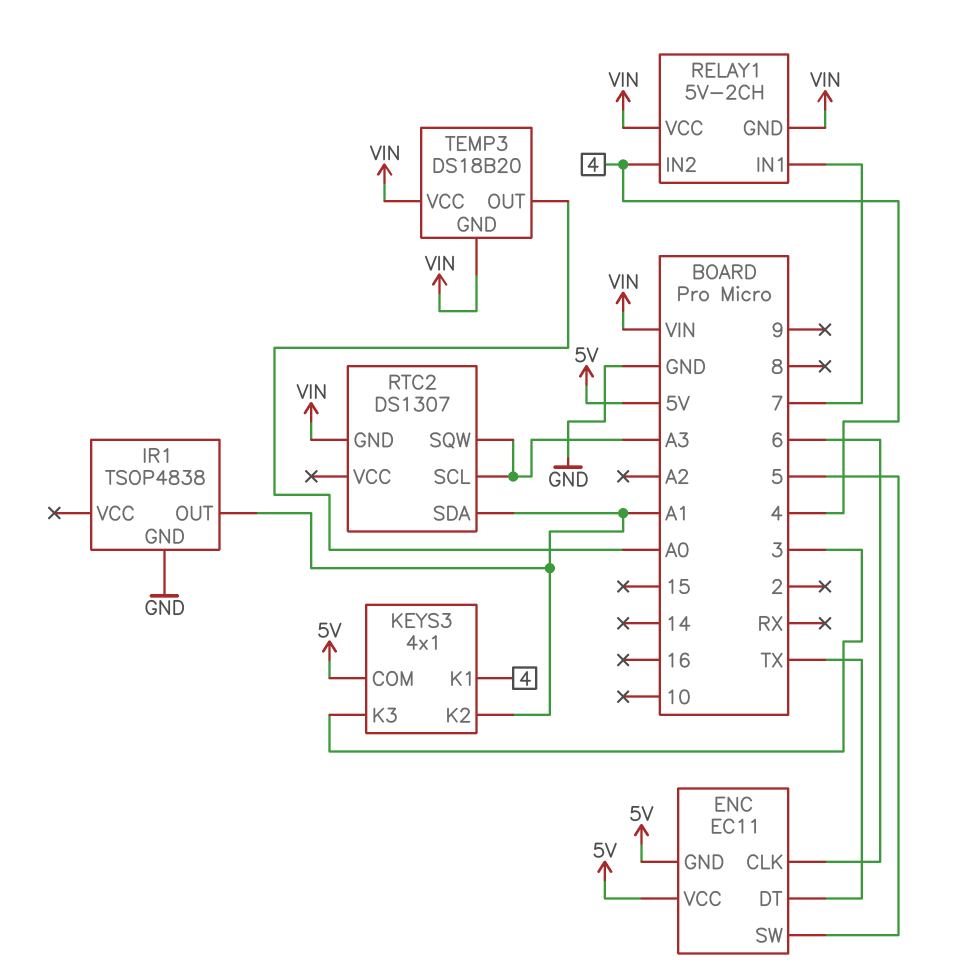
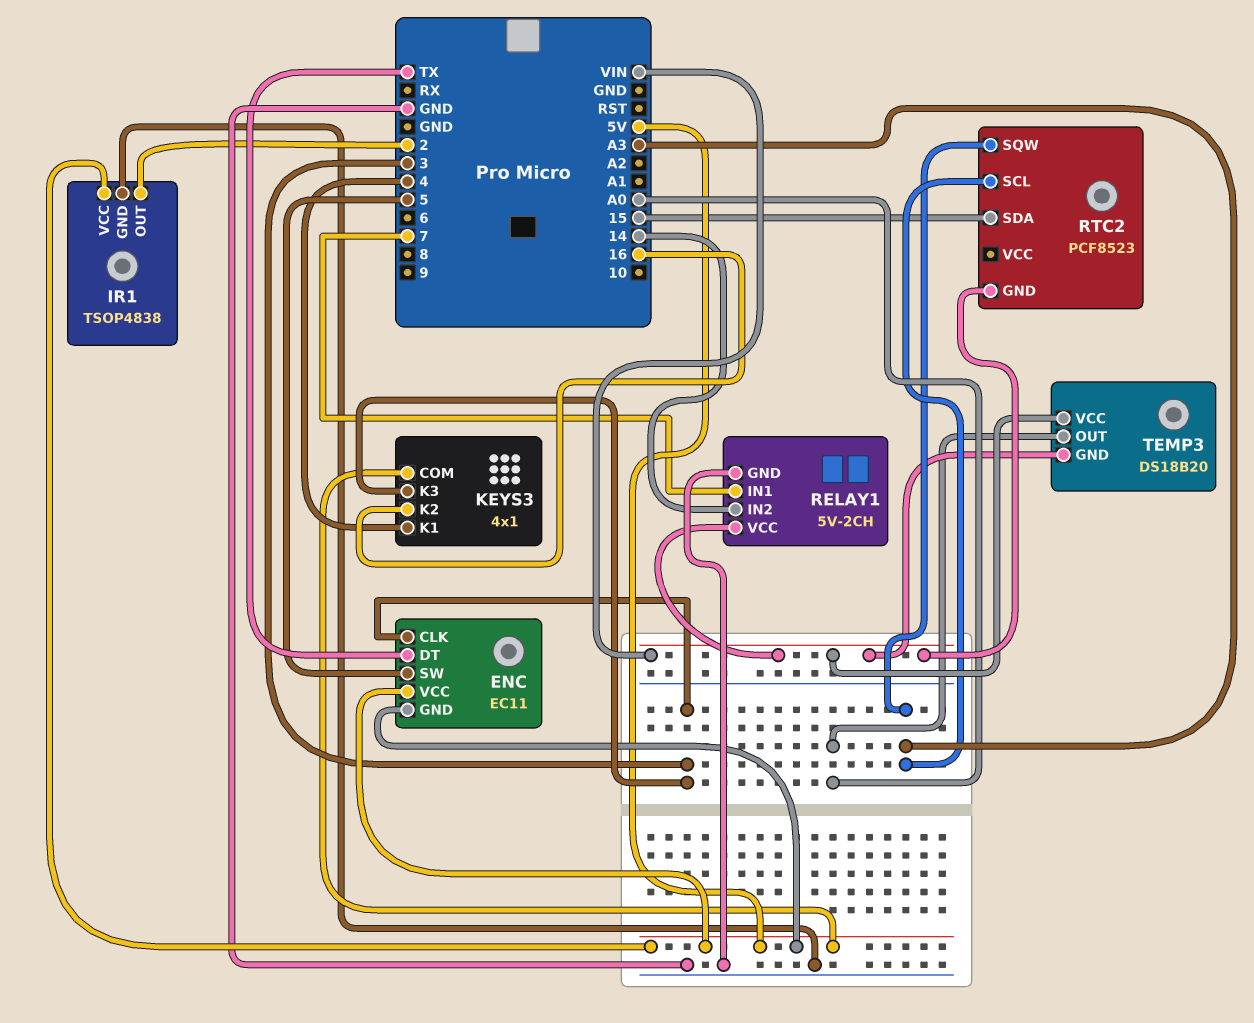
ENC pin CLK: 6 -> 3
IR1 pin OUT: A1 -> 2
IR1 pin VCC: none -> 5V
KEYS3 pin K2: A1 -> 16
RELAY1 pin GND: VIN -> GND
RELAY1 pin IN2: 4 -> 14
RTC2: DS1307 -> PCF8523
RTC2 pin SDA: A1 -> 15

